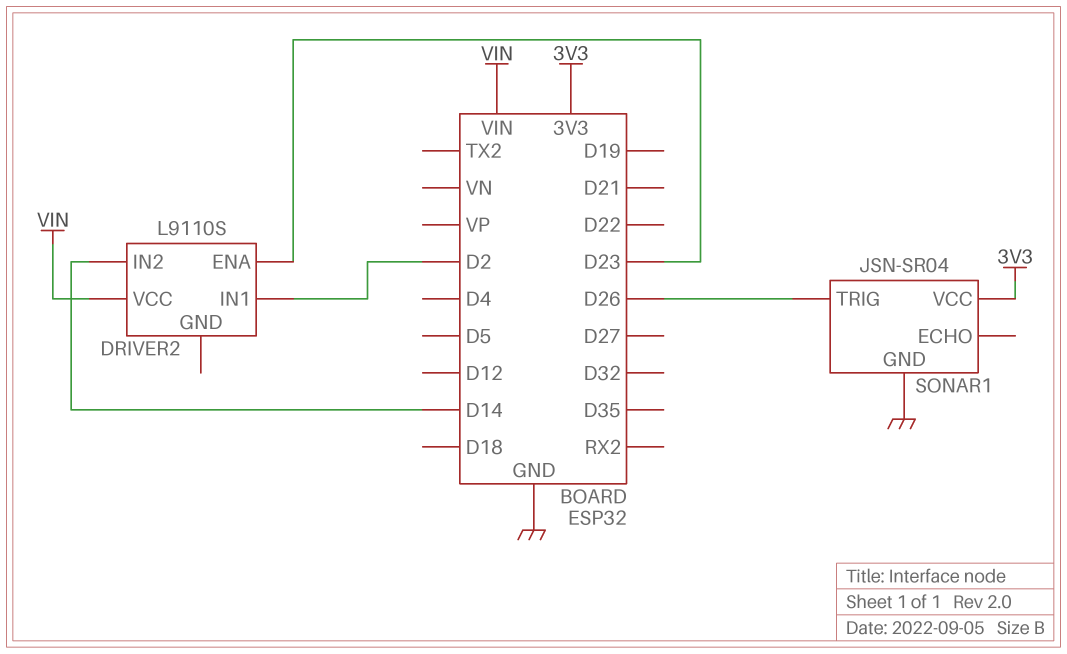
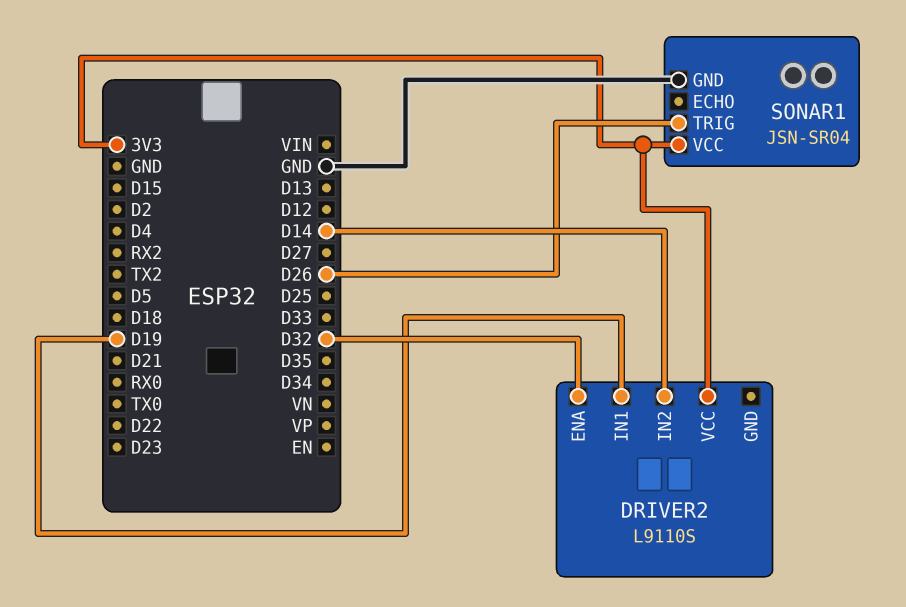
DRIVER2 pin ENA: D23 -> D32
DRIVER2 pin IN1: D2 -> D19
DRIVER2 pin VCC: VIN -> 3V3

